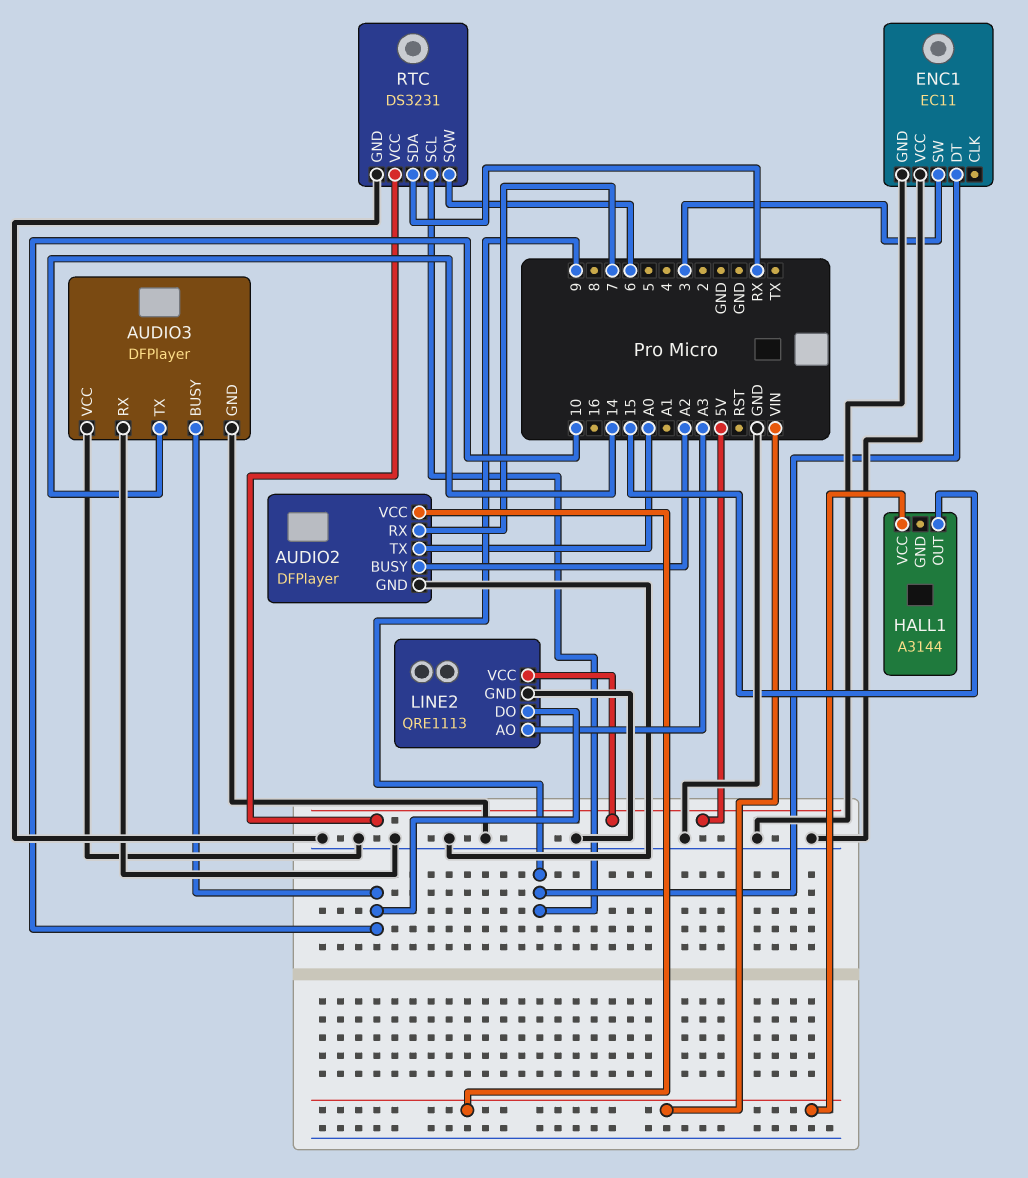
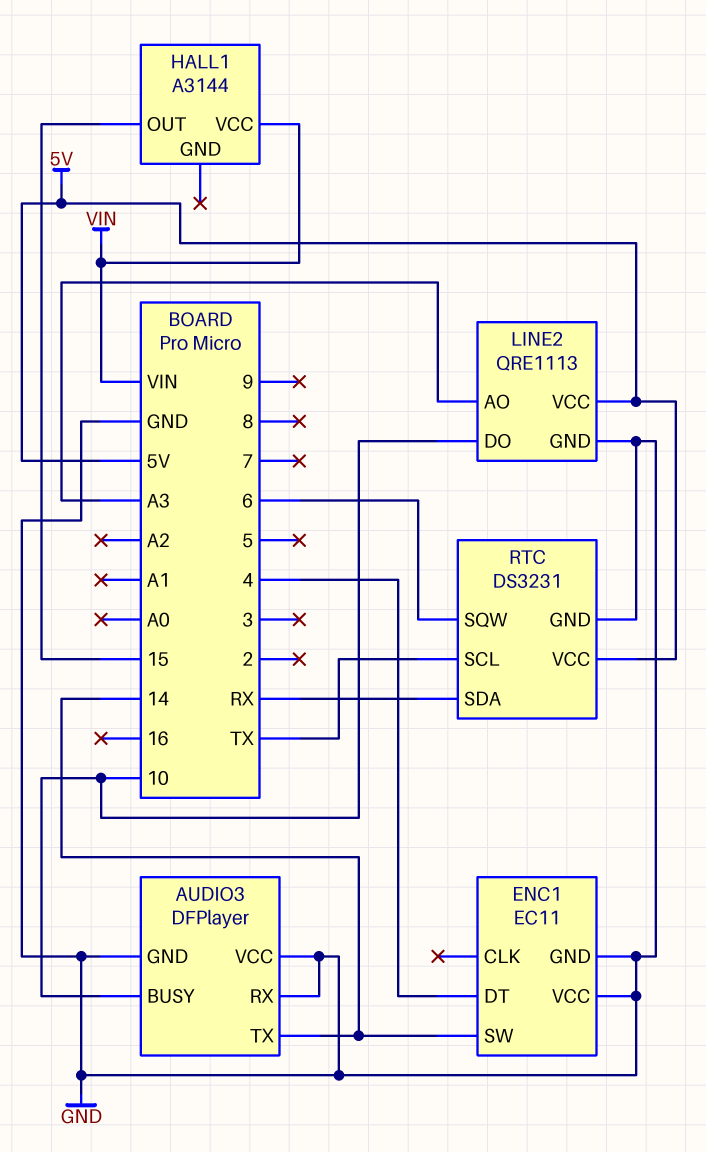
AUDIO2: DFPlayer -> none
AUDIO2 pin BUSY: A2 -> none
AUDIO2 pin GND: GND -> none
AUDIO2 pin RX: 7 -> none
AUDIO2 pin TX: A0 -> none
AUDIO2 pin VCC: VIN -> none
ENC1 pin DT: 9 -> 4
ENC1 pin SW: 3 -> 14
RTC pin SCL: 9 -> TX

